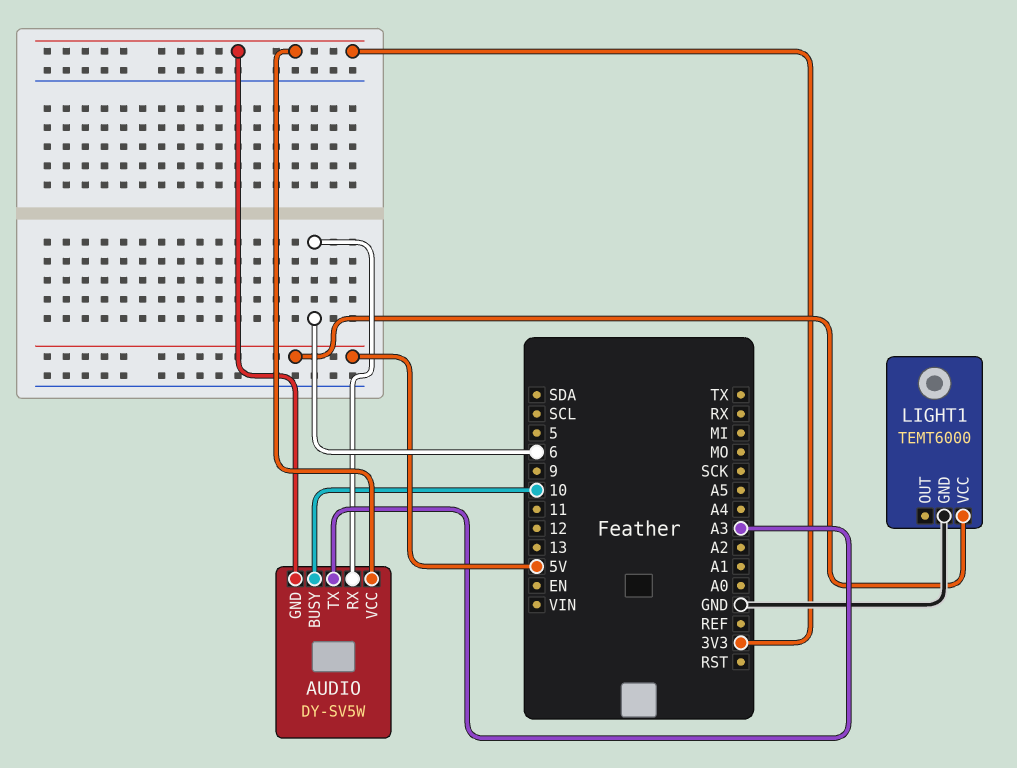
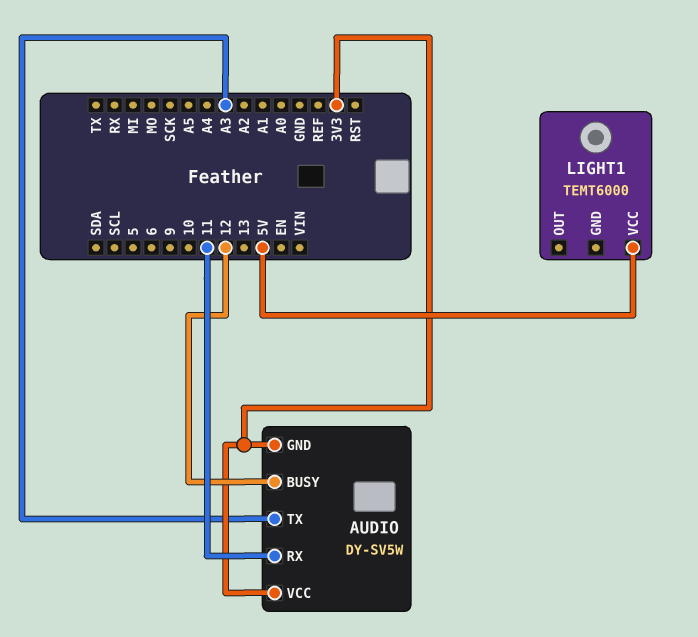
AUDIO pin BUSY: 10 -> 12
AUDIO pin RX: 6 -> 11
LIGHT1 pin GND: GND -> none

